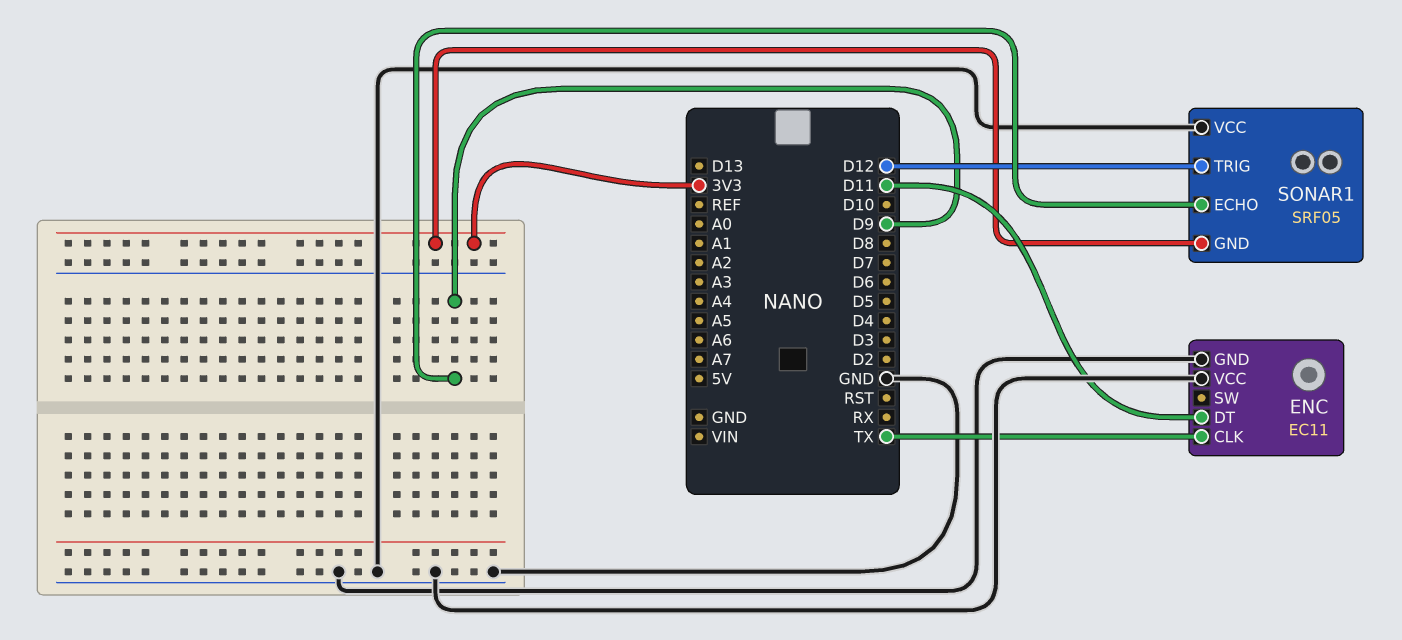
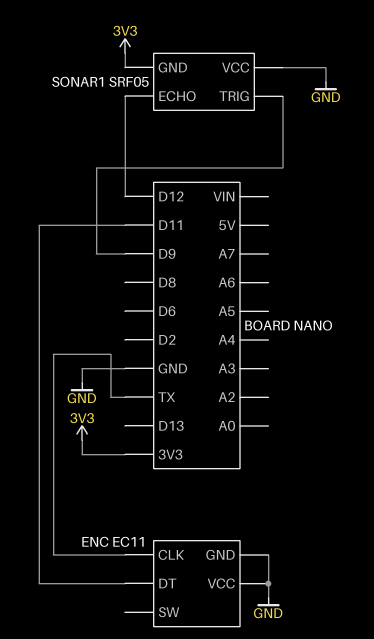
SONAR1 pin ECHO: D9 -> D12
SONAR1 pin TRIG: D12 -> D9

